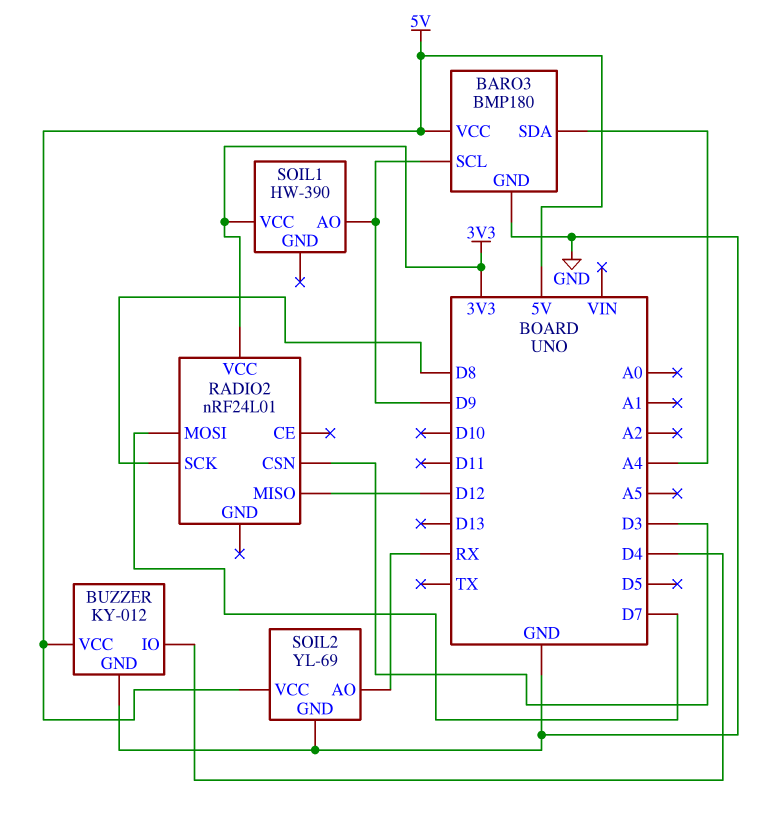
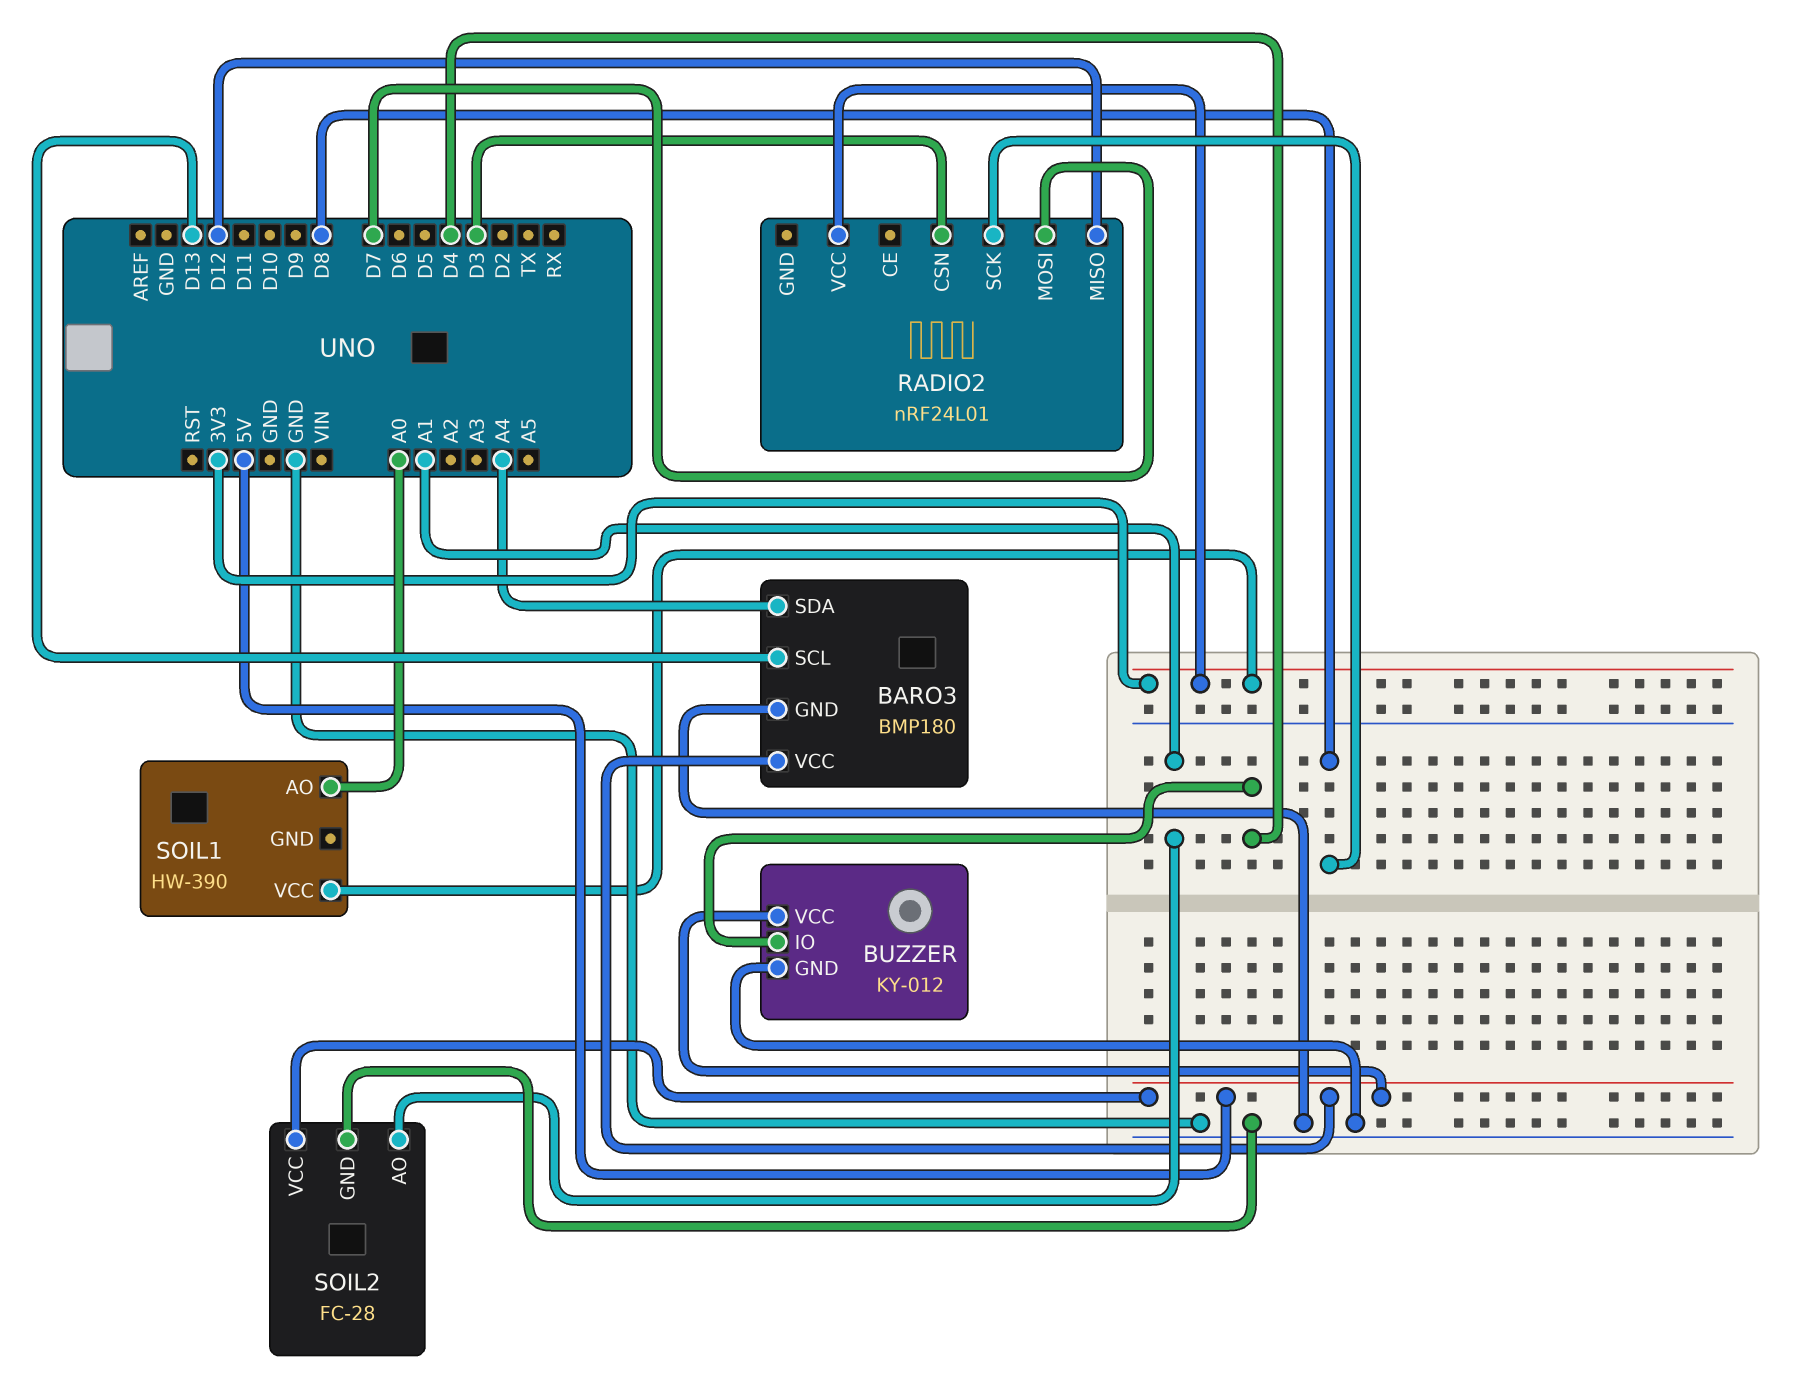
BARO3 pin SCL: D9 -> D13
SOIL1 pin AO: D9 -> A0
SOIL2: YL-69 -> FC-28
SOIL2 pin AO: RX -> A1

